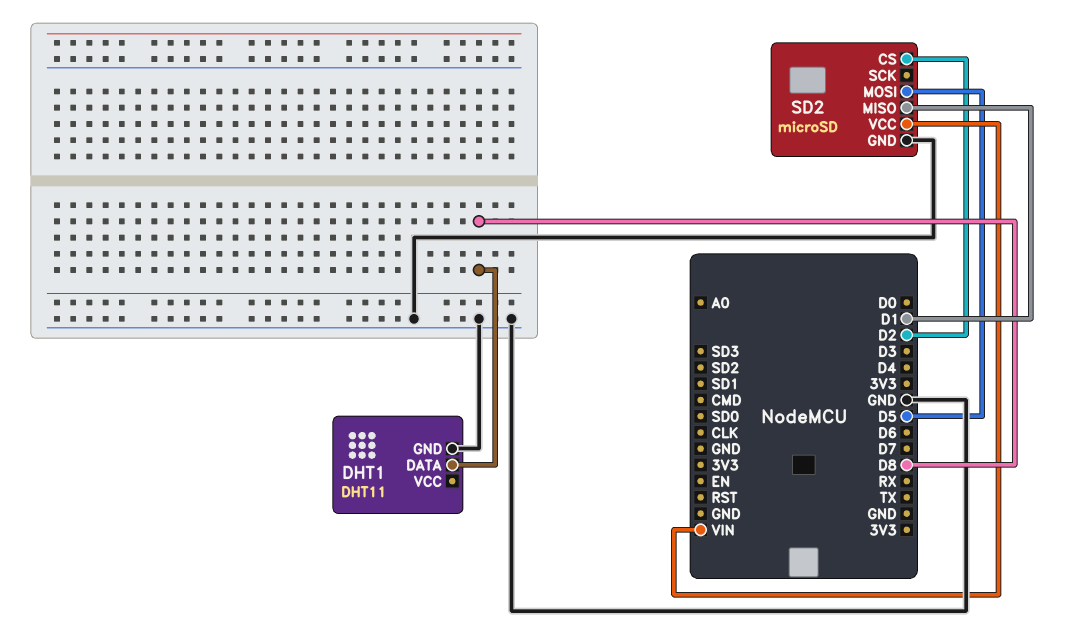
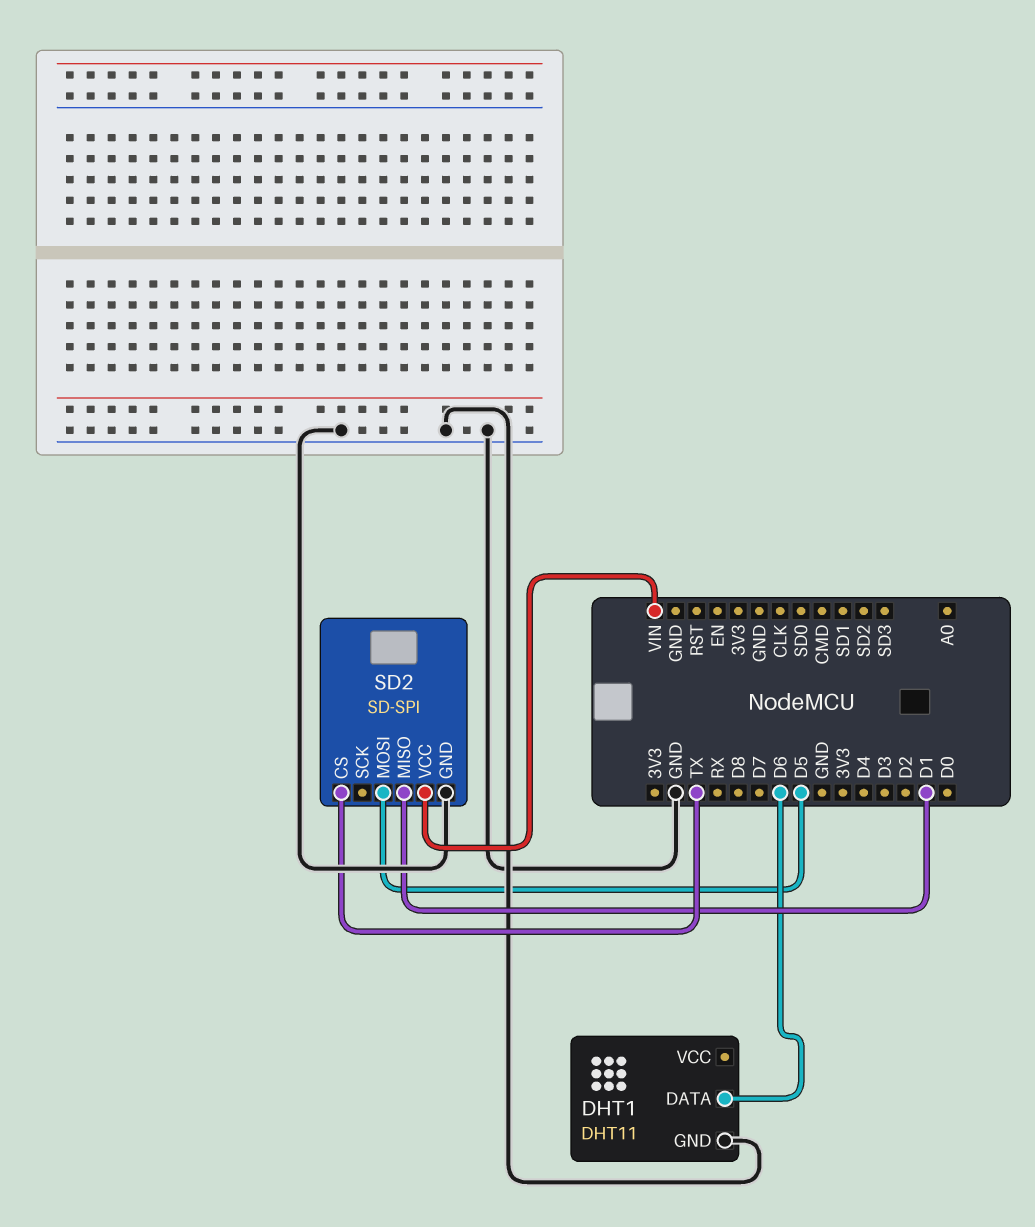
DHT1 pin DATA: D8 -> D6
SD2: microSD -> SD-SPI
SD2 pin CS: D2 -> TX

